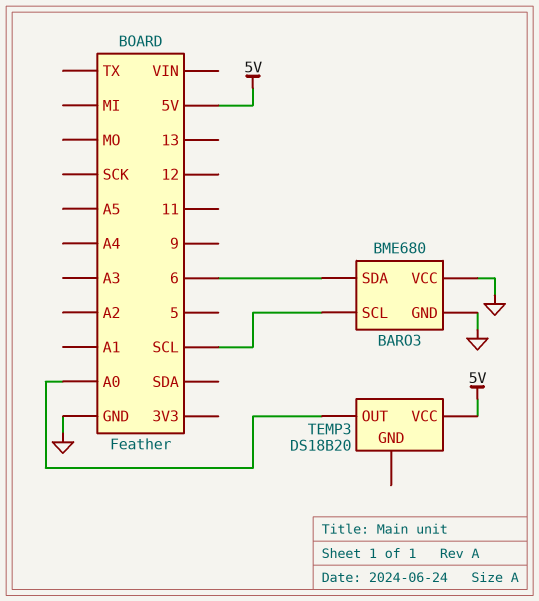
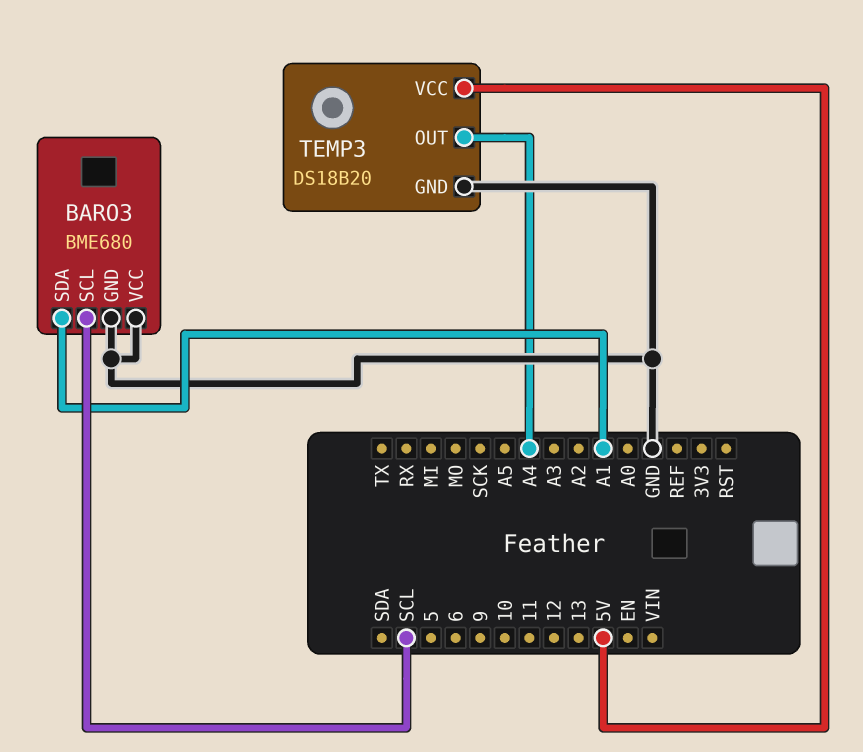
BARO3 pin SDA: 6 -> A1
TEMP3 pin GND: none -> GND
TEMP3 pin OUT: A0 -> A4

